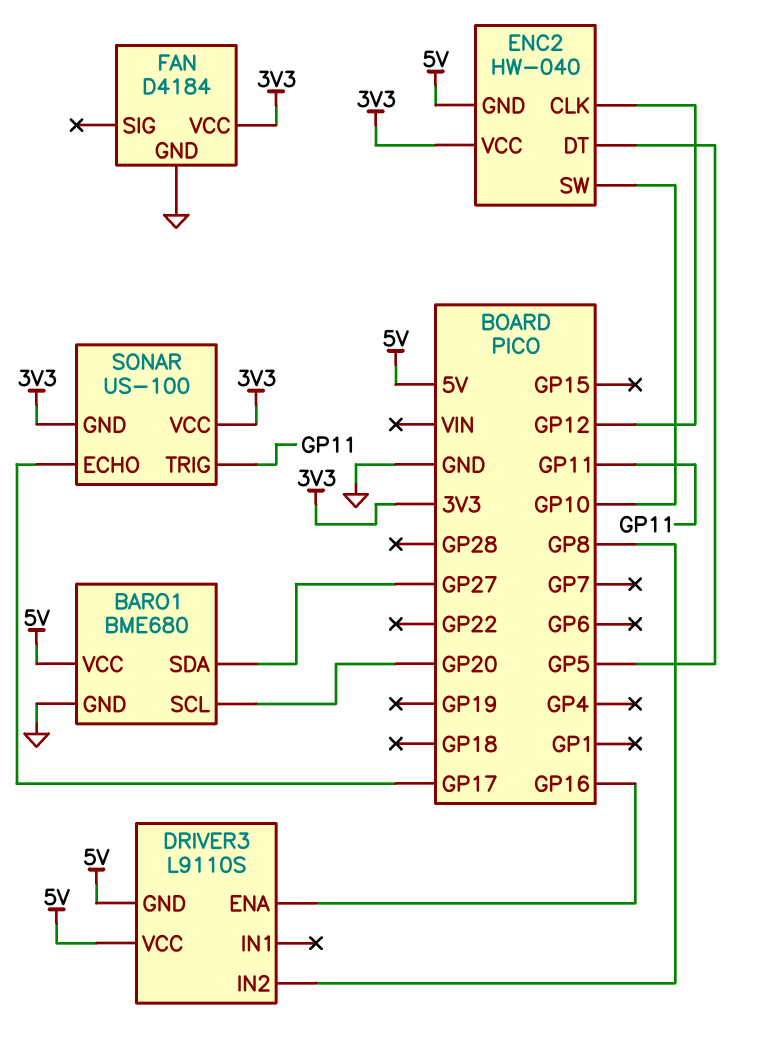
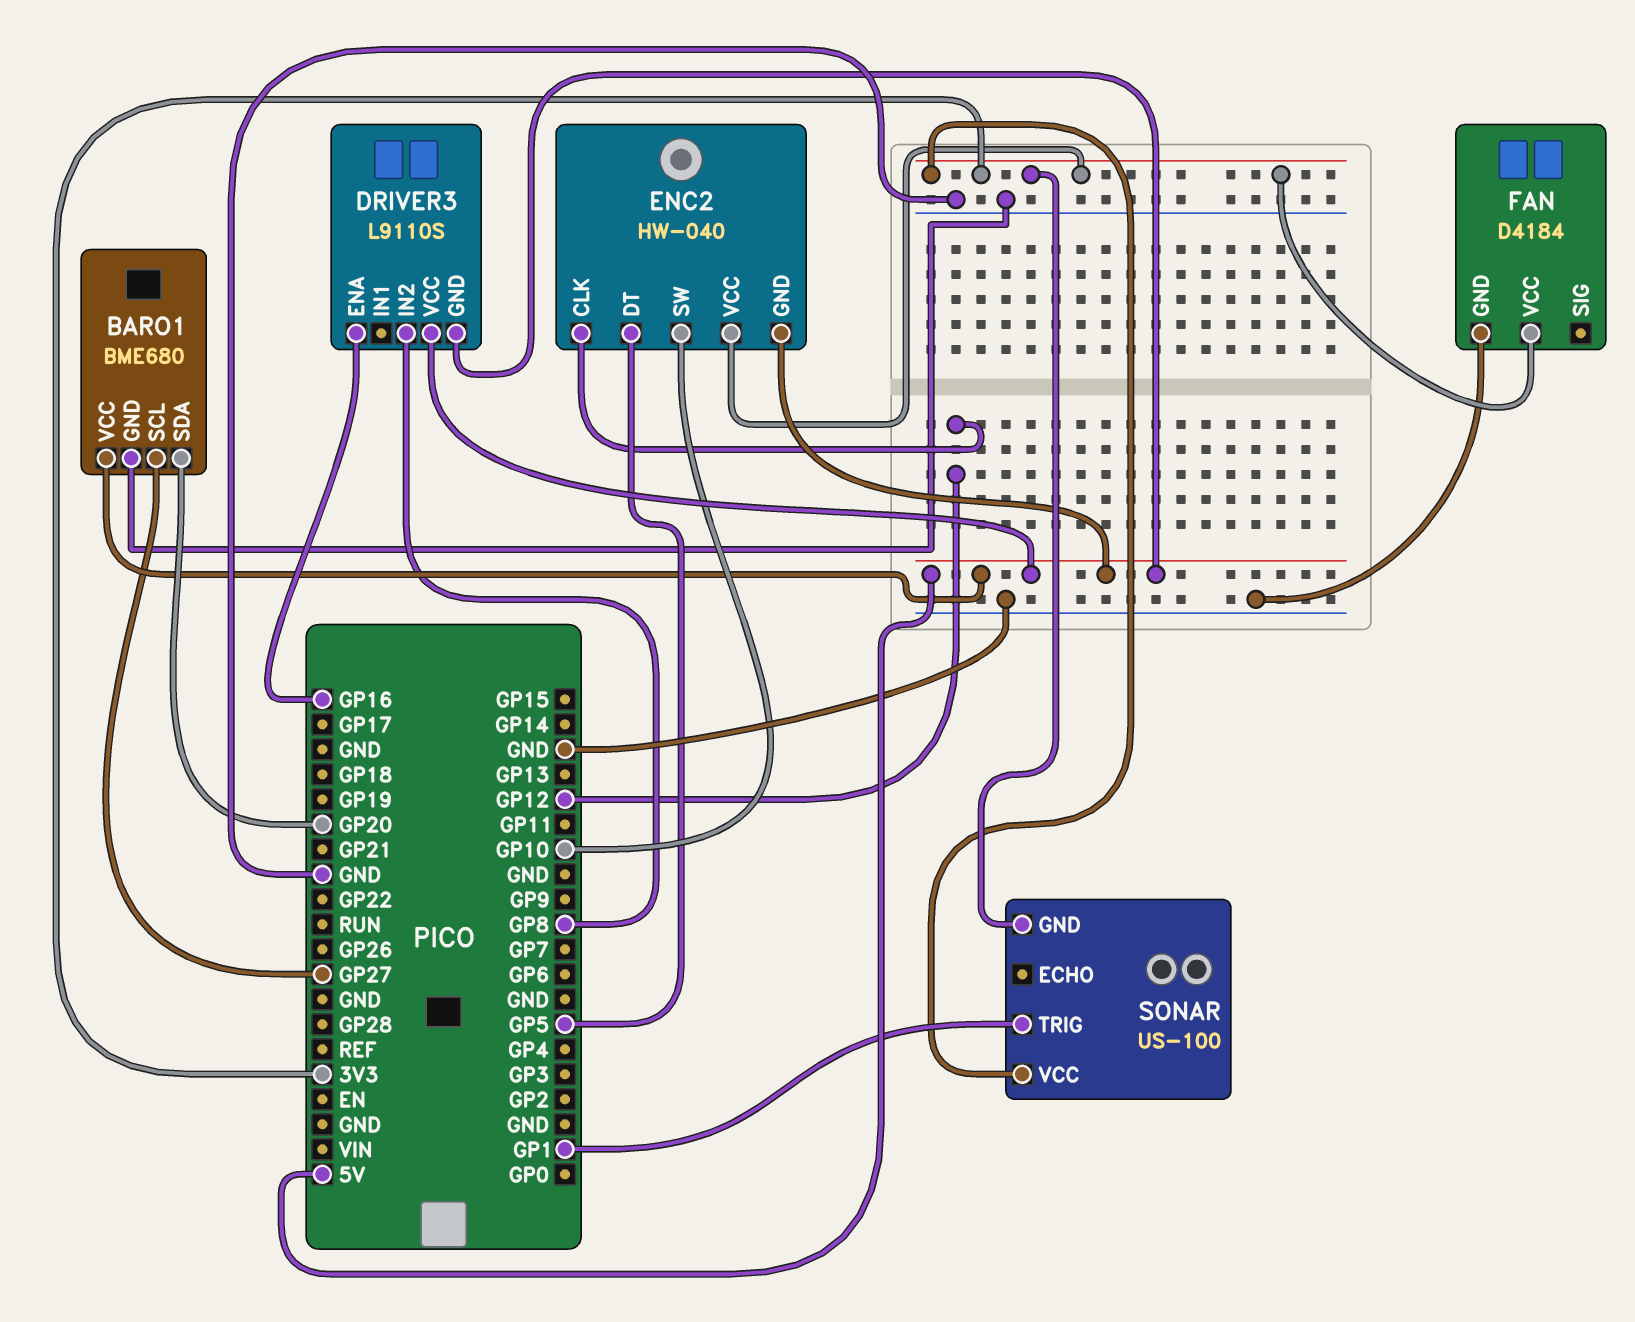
BARO1 pin SCL: GP20 -> GP27
BARO1 pin SDA: GP27 -> GP20
SONAR pin ECHO: GP17 -> none
SONAR pin TRIG: GP11 -> GP1

